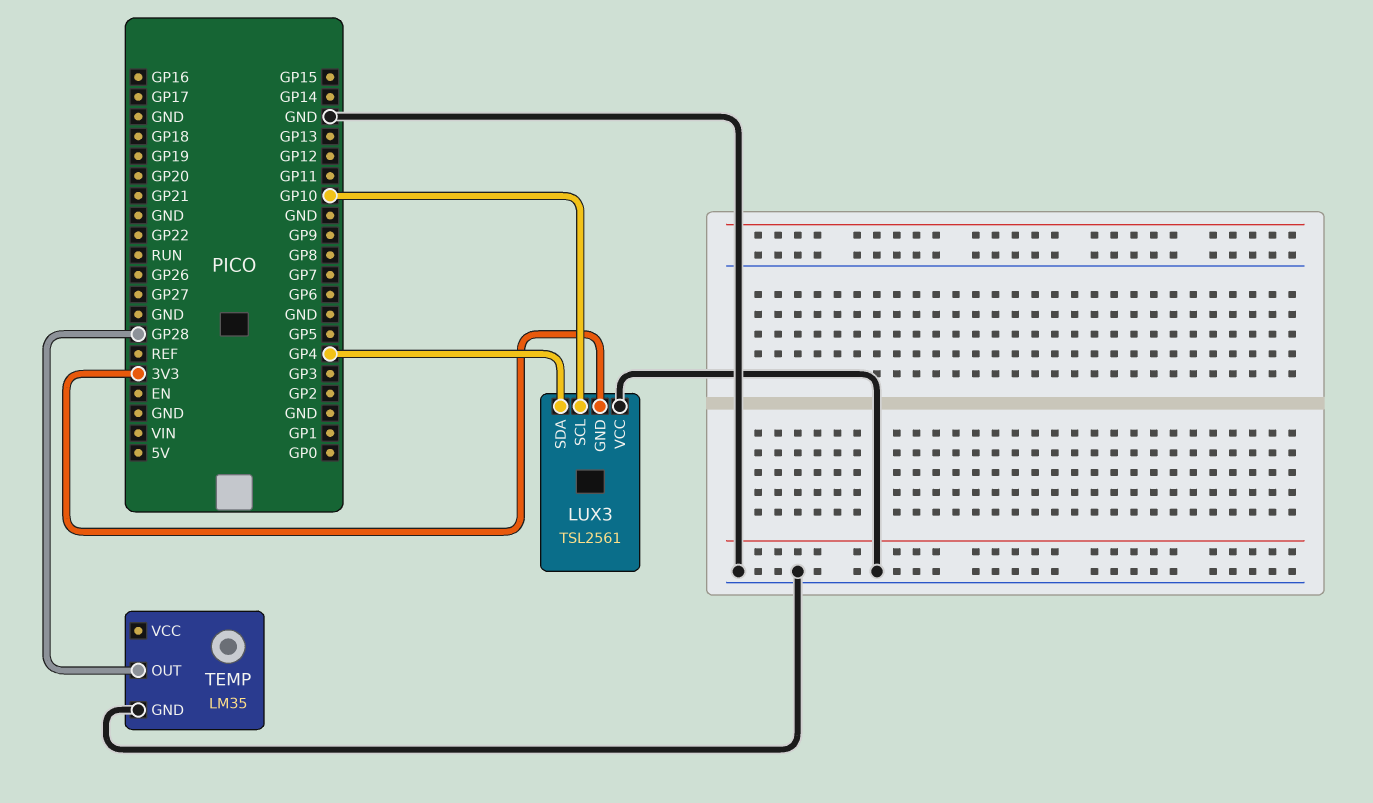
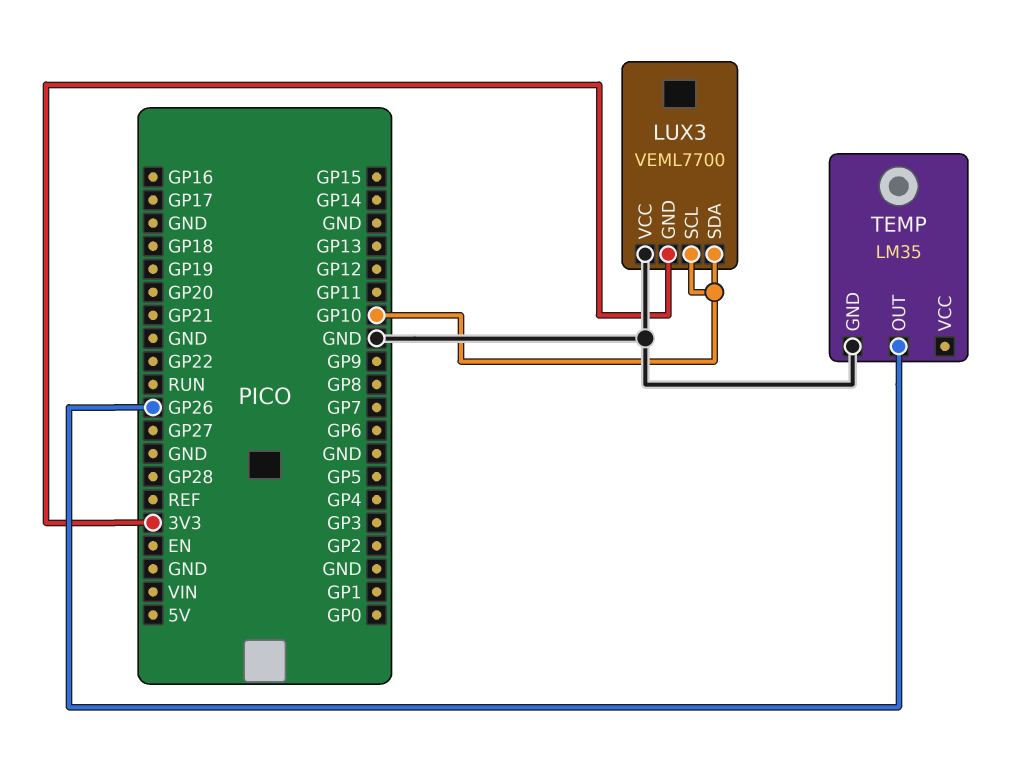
LUX3: TSL2561 -> VEML7700
LUX3 pin SDA: GP4 -> GP10
TEMP pin OUT: GP28 -> GP26

